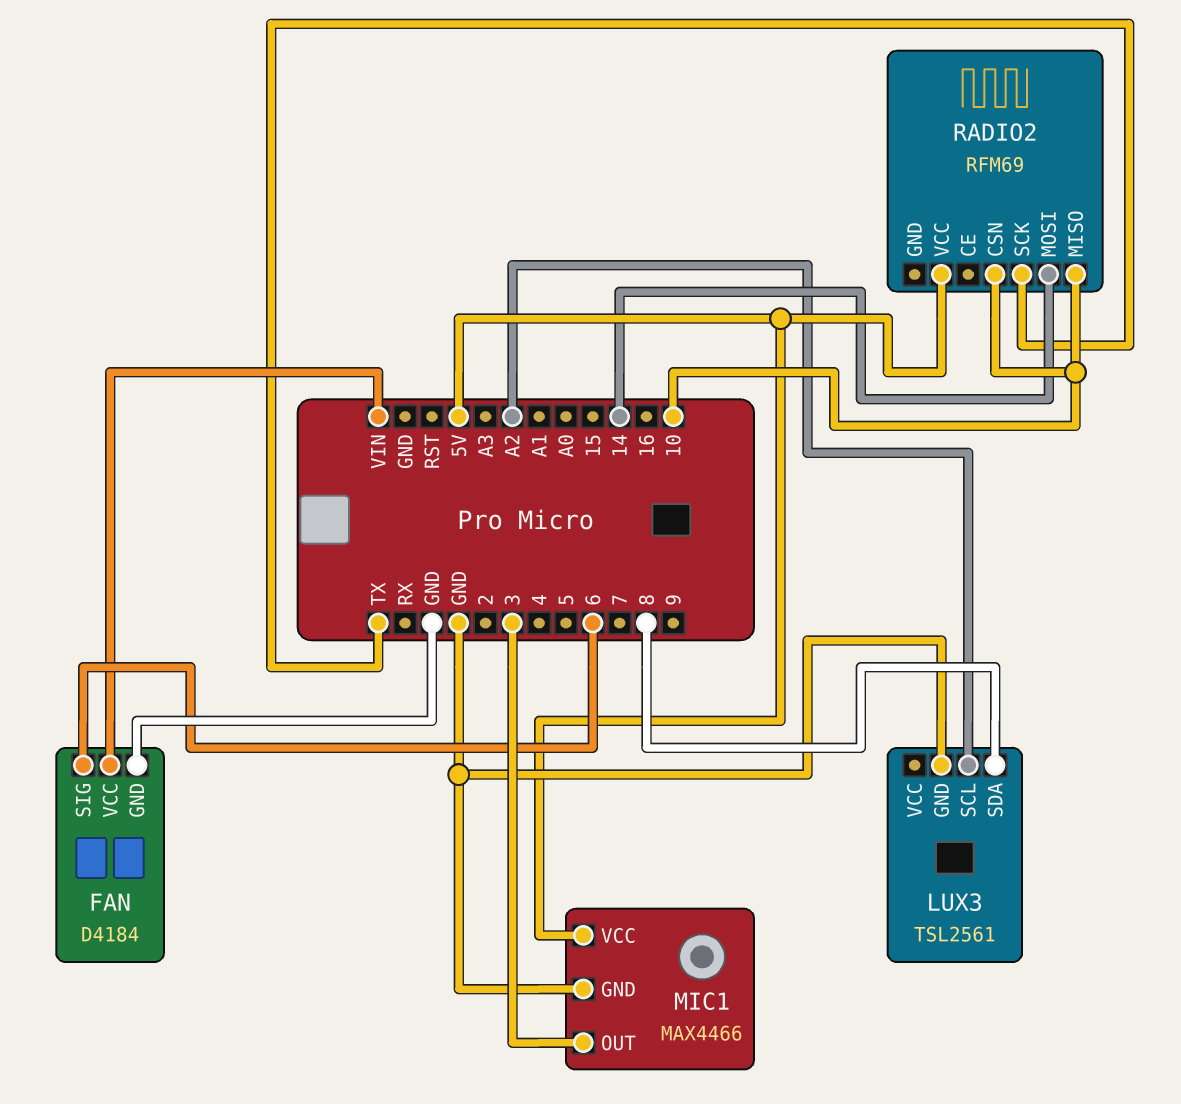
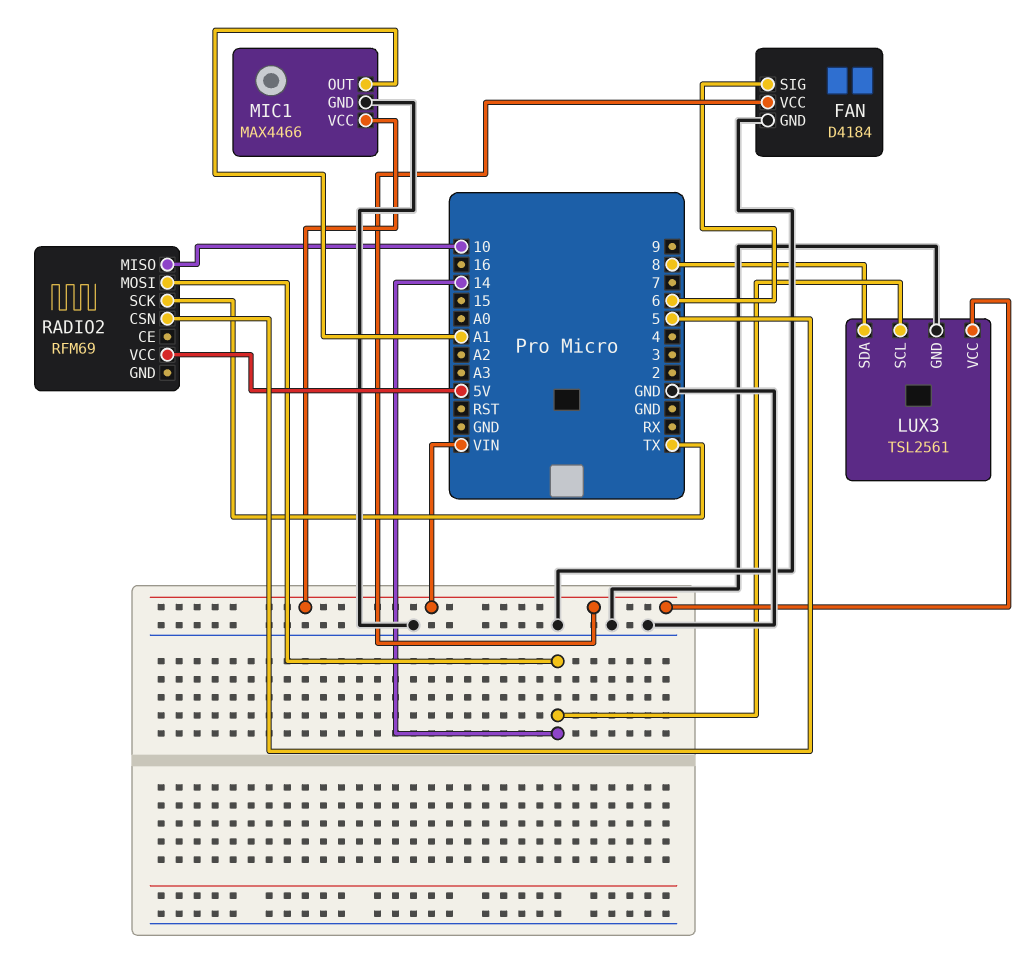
LUX3 pin SCL: A2 -> 14
LUX3 pin VCC: none -> VIN
MIC1 pin OUT: 3 -> A1
MIC1 pin VCC: 5V -> VIN
RADIO2 pin CSN: 10 -> 5

